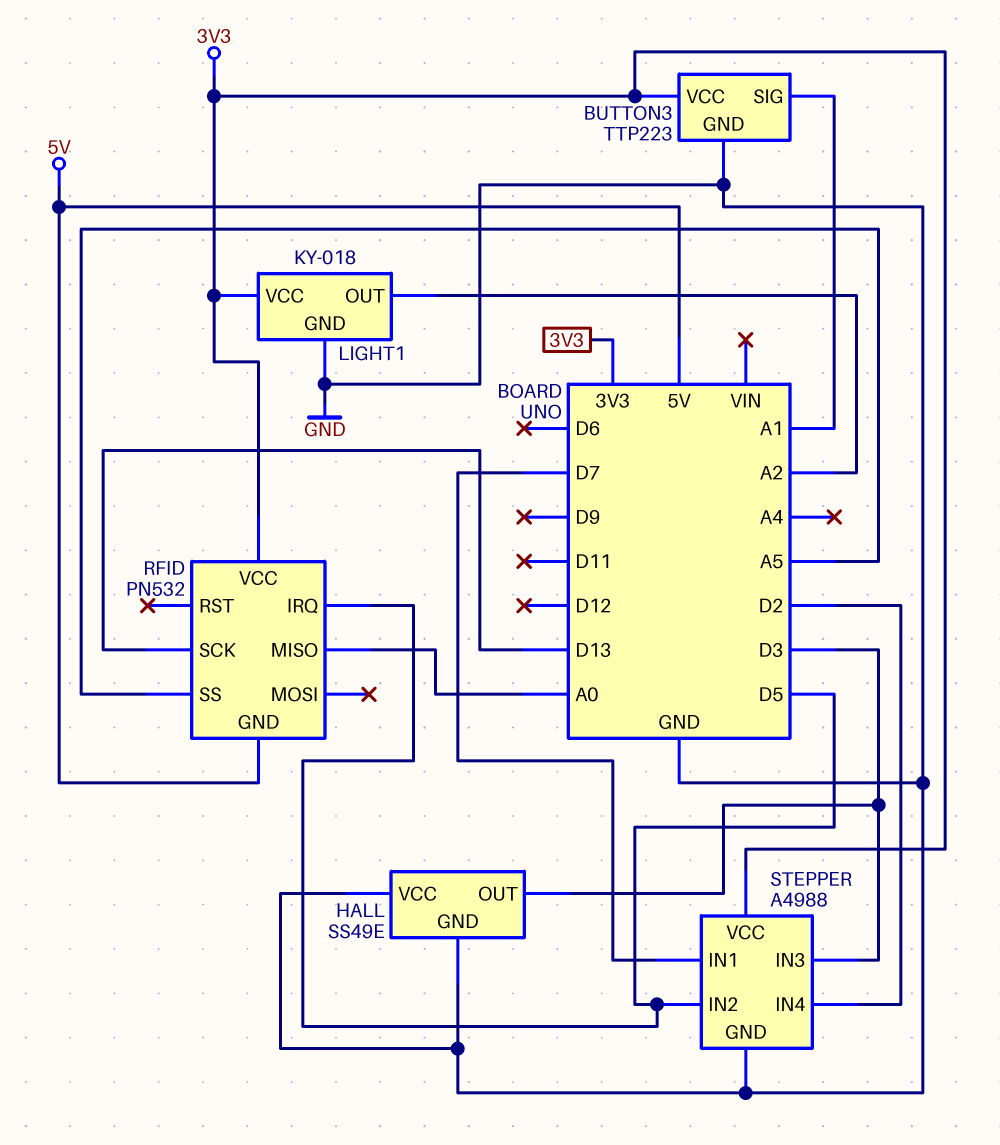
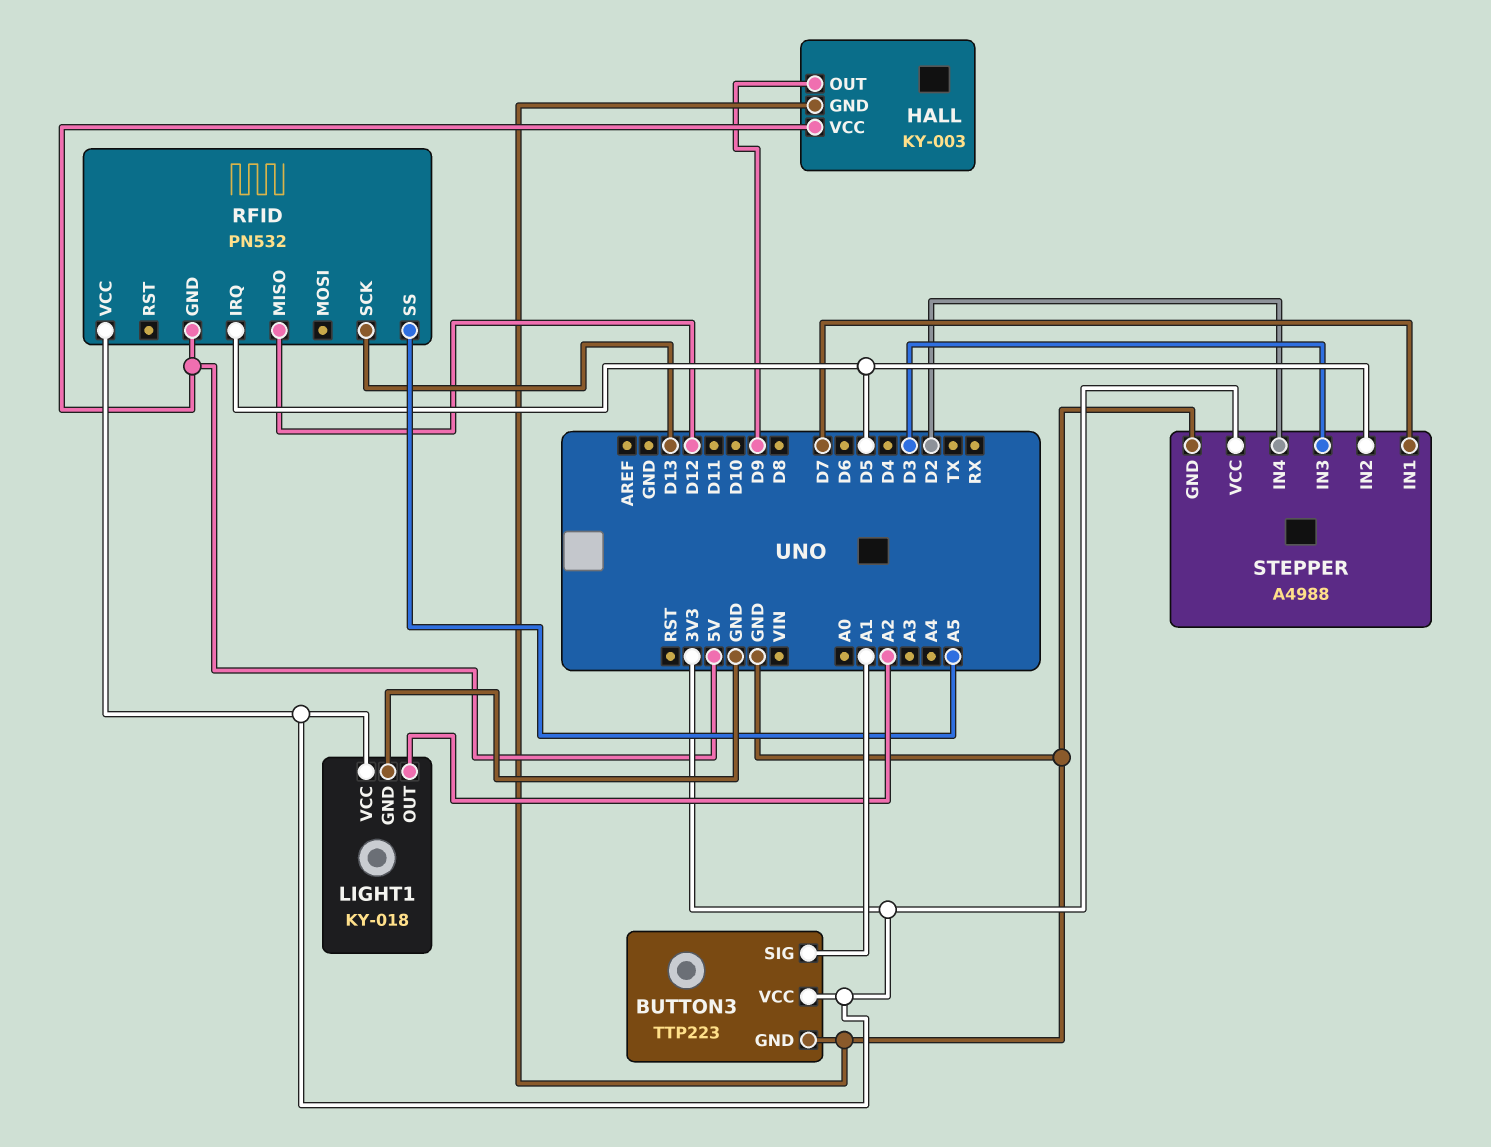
HALL: SS49E -> KY-003
HALL pin OUT: D3 -> D9
HALL pin VCC: GND -> 5V
RFID pin MISO: A0 -> D12

